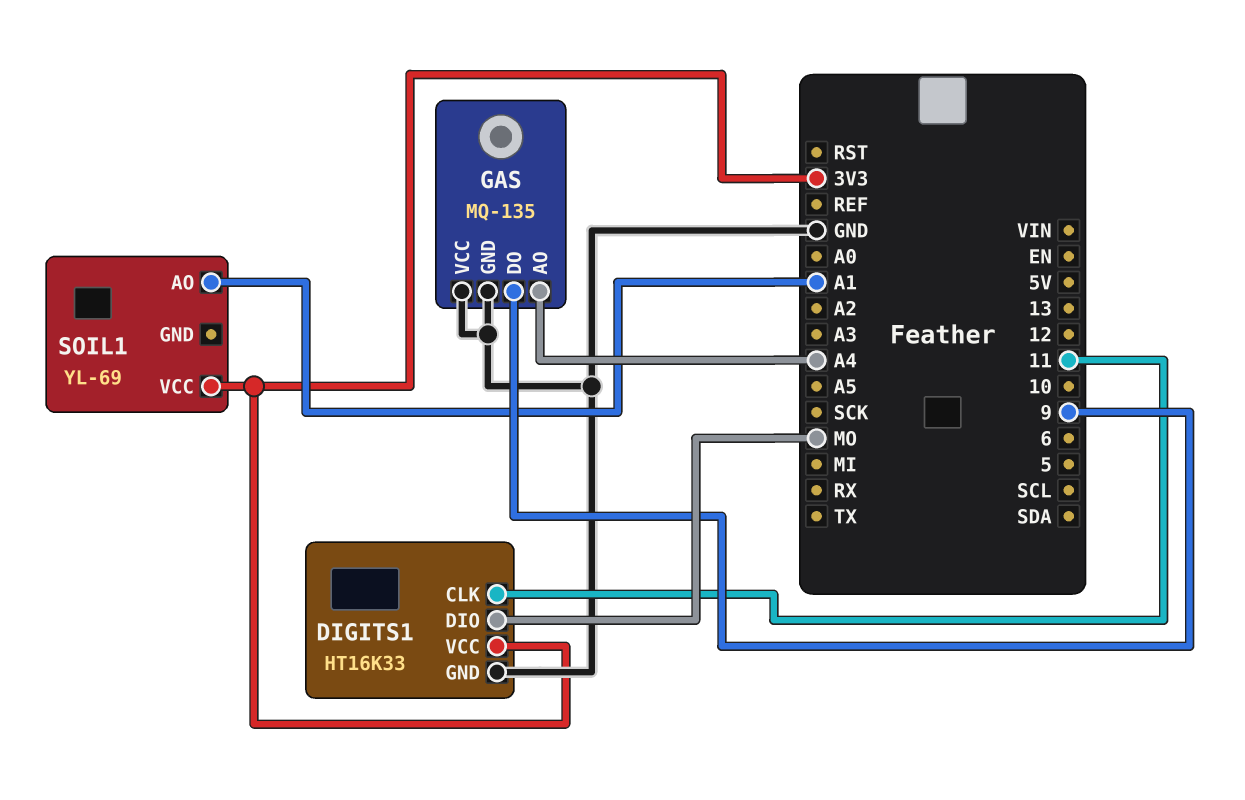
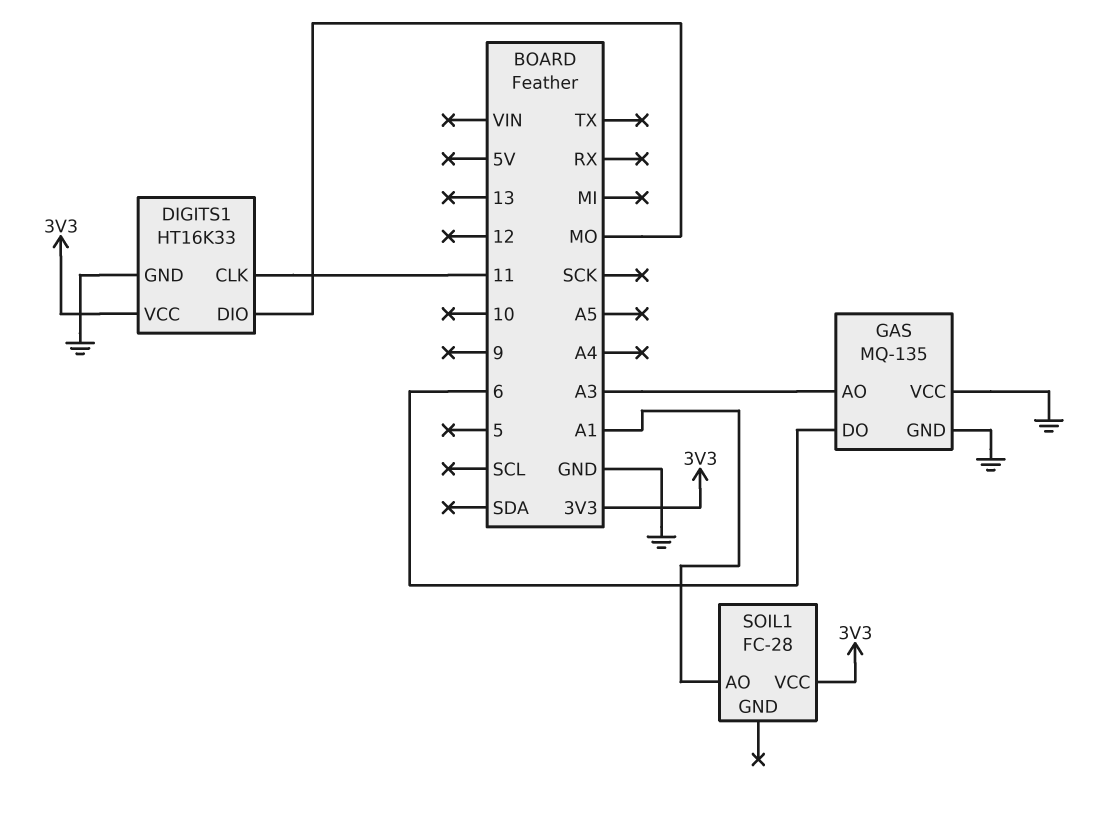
GAS pin AO: A4 -> A3
GAS pin DO: 9 -> 6
SOIL1: YL-69 -> FC-28

